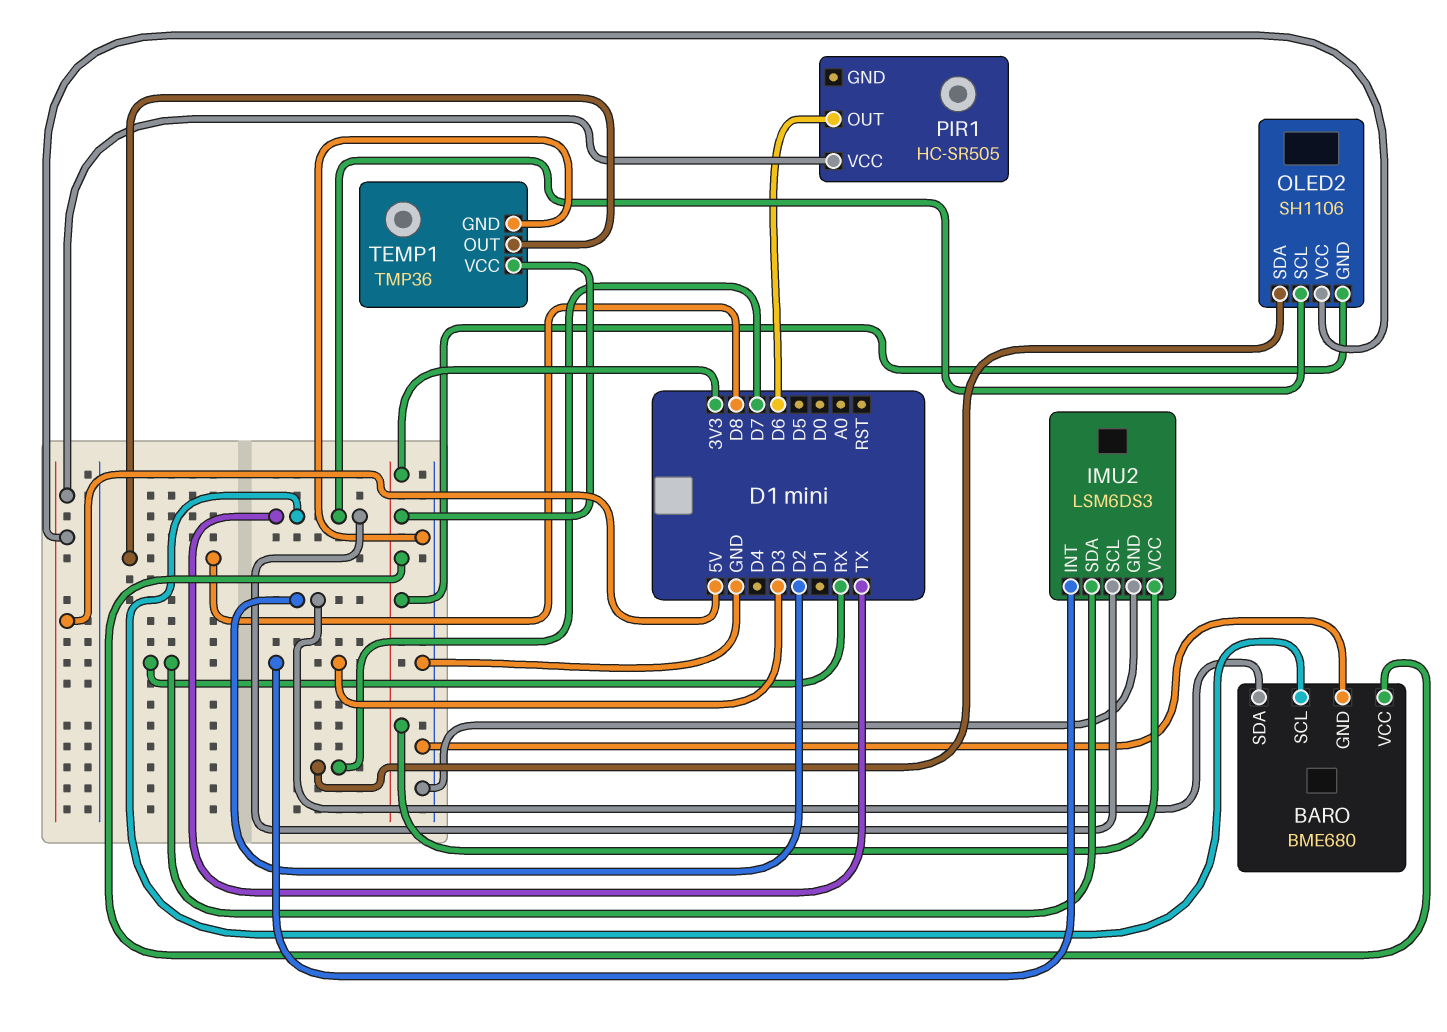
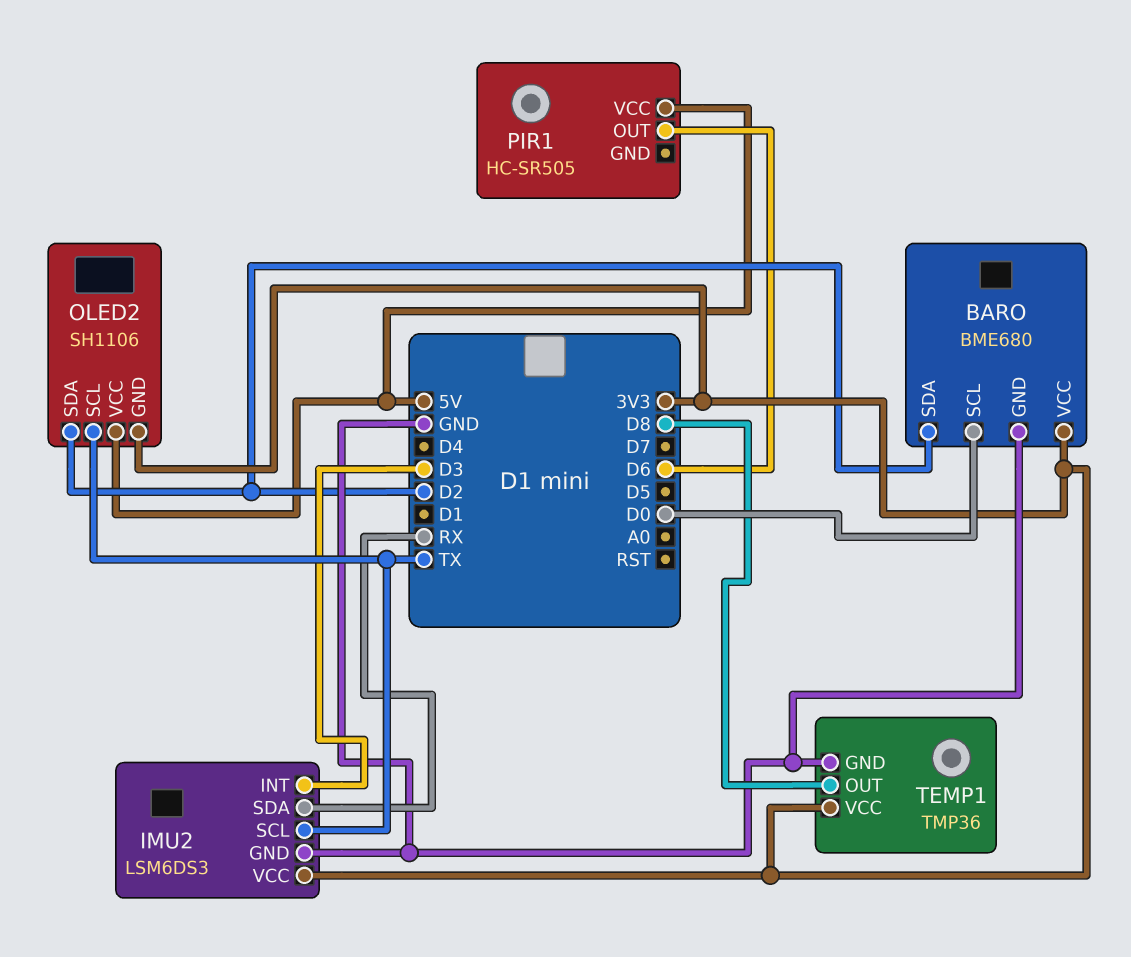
BARO pin SCL: TX -> D0
OLED2 pin SDA: D7 -> D2

